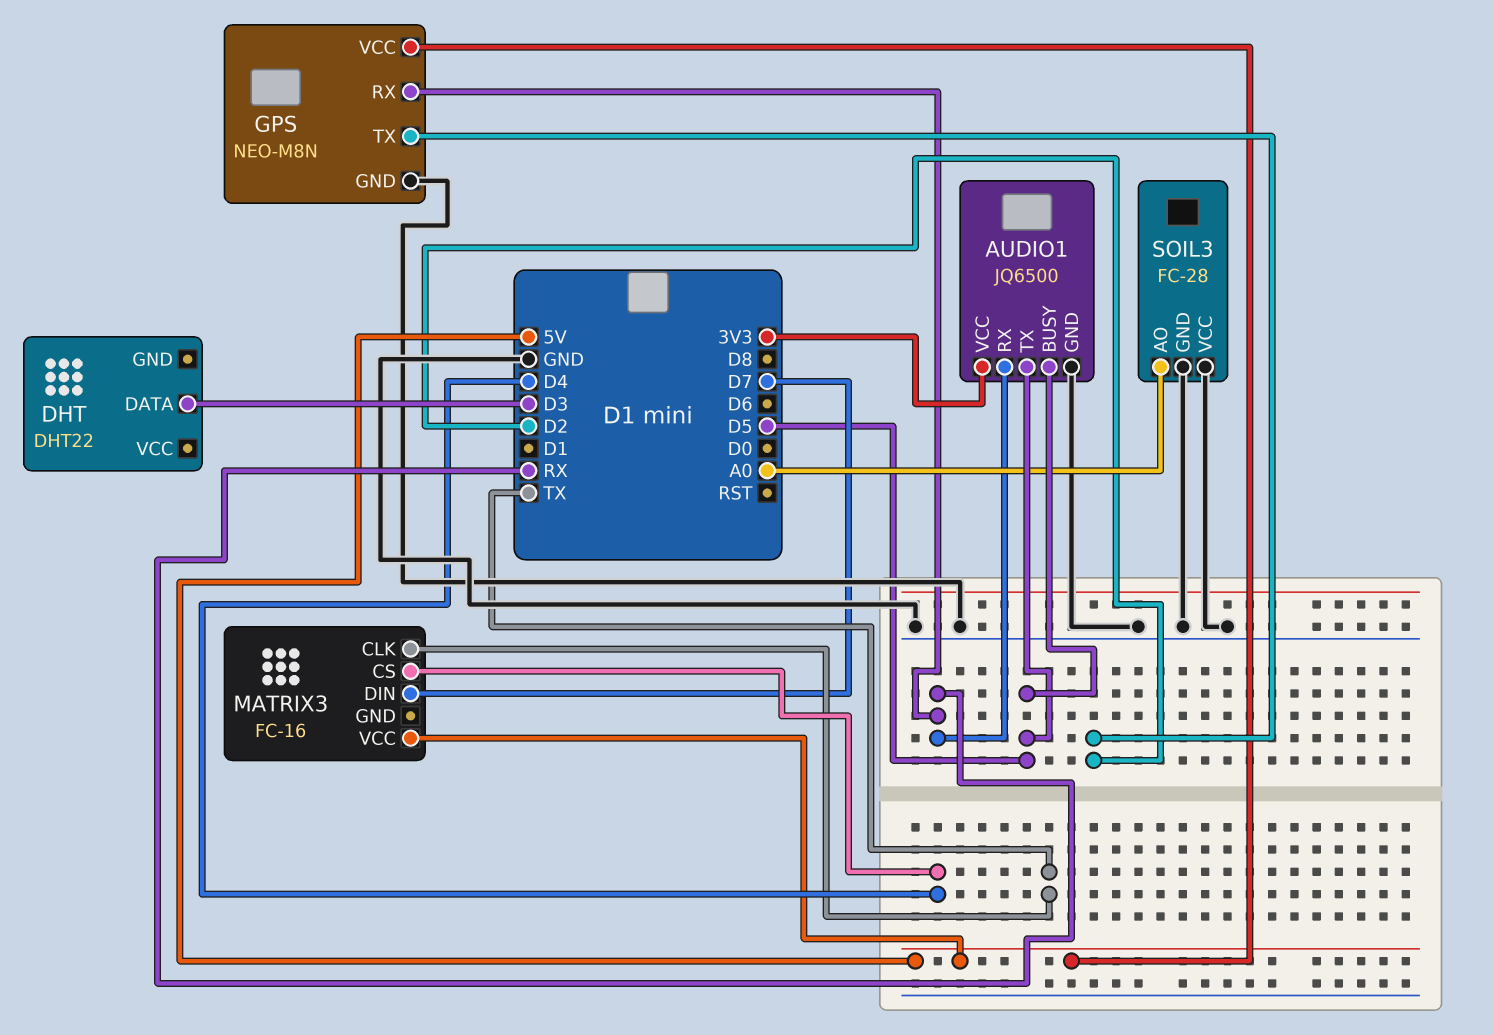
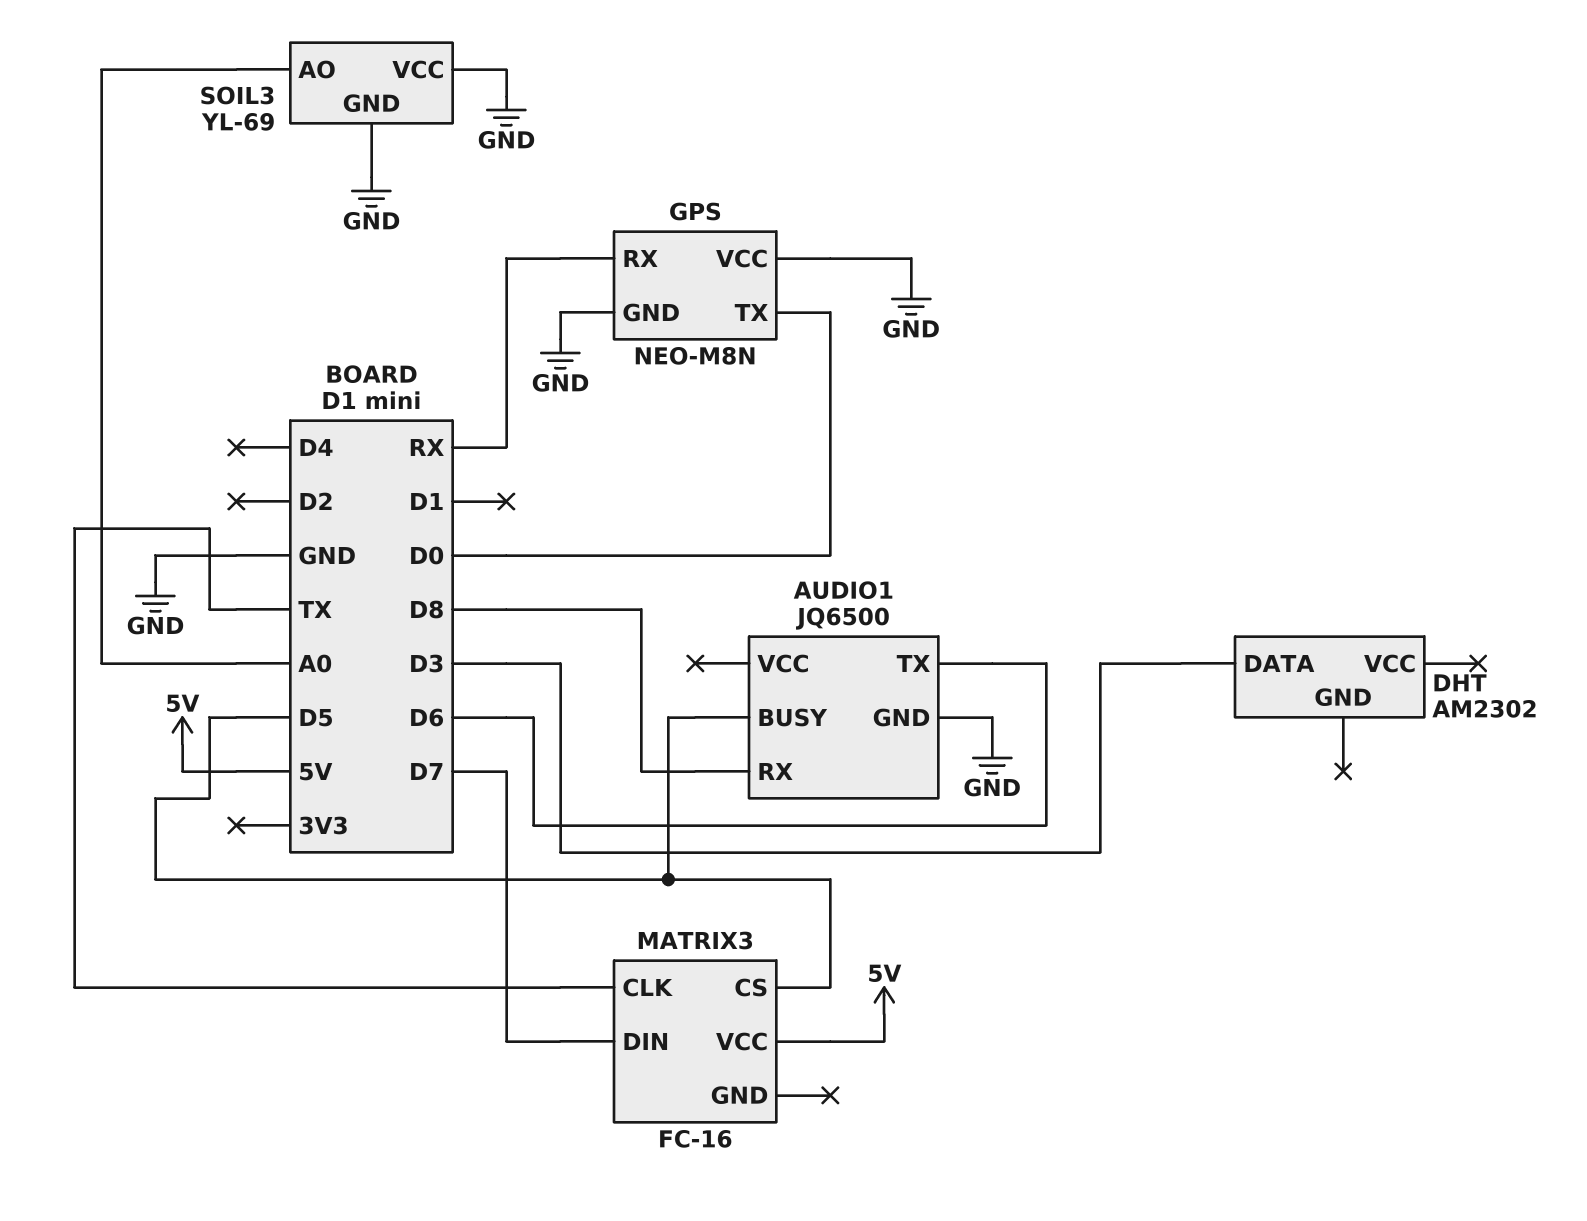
AUDIO1 pin RX: RX -> D8
AUDIO1 pin TX: D5 -> D6
AUDIO1 pin VCC: 3V3 -> none
DHT: DHT22 -> AM2302
GPS pin TX: D2 -> D0
GPS pin VCC: 5V -> GND
MATRIX3 pin CS: D4 -> D5
SOIL3: FC-28 -> YL-69

